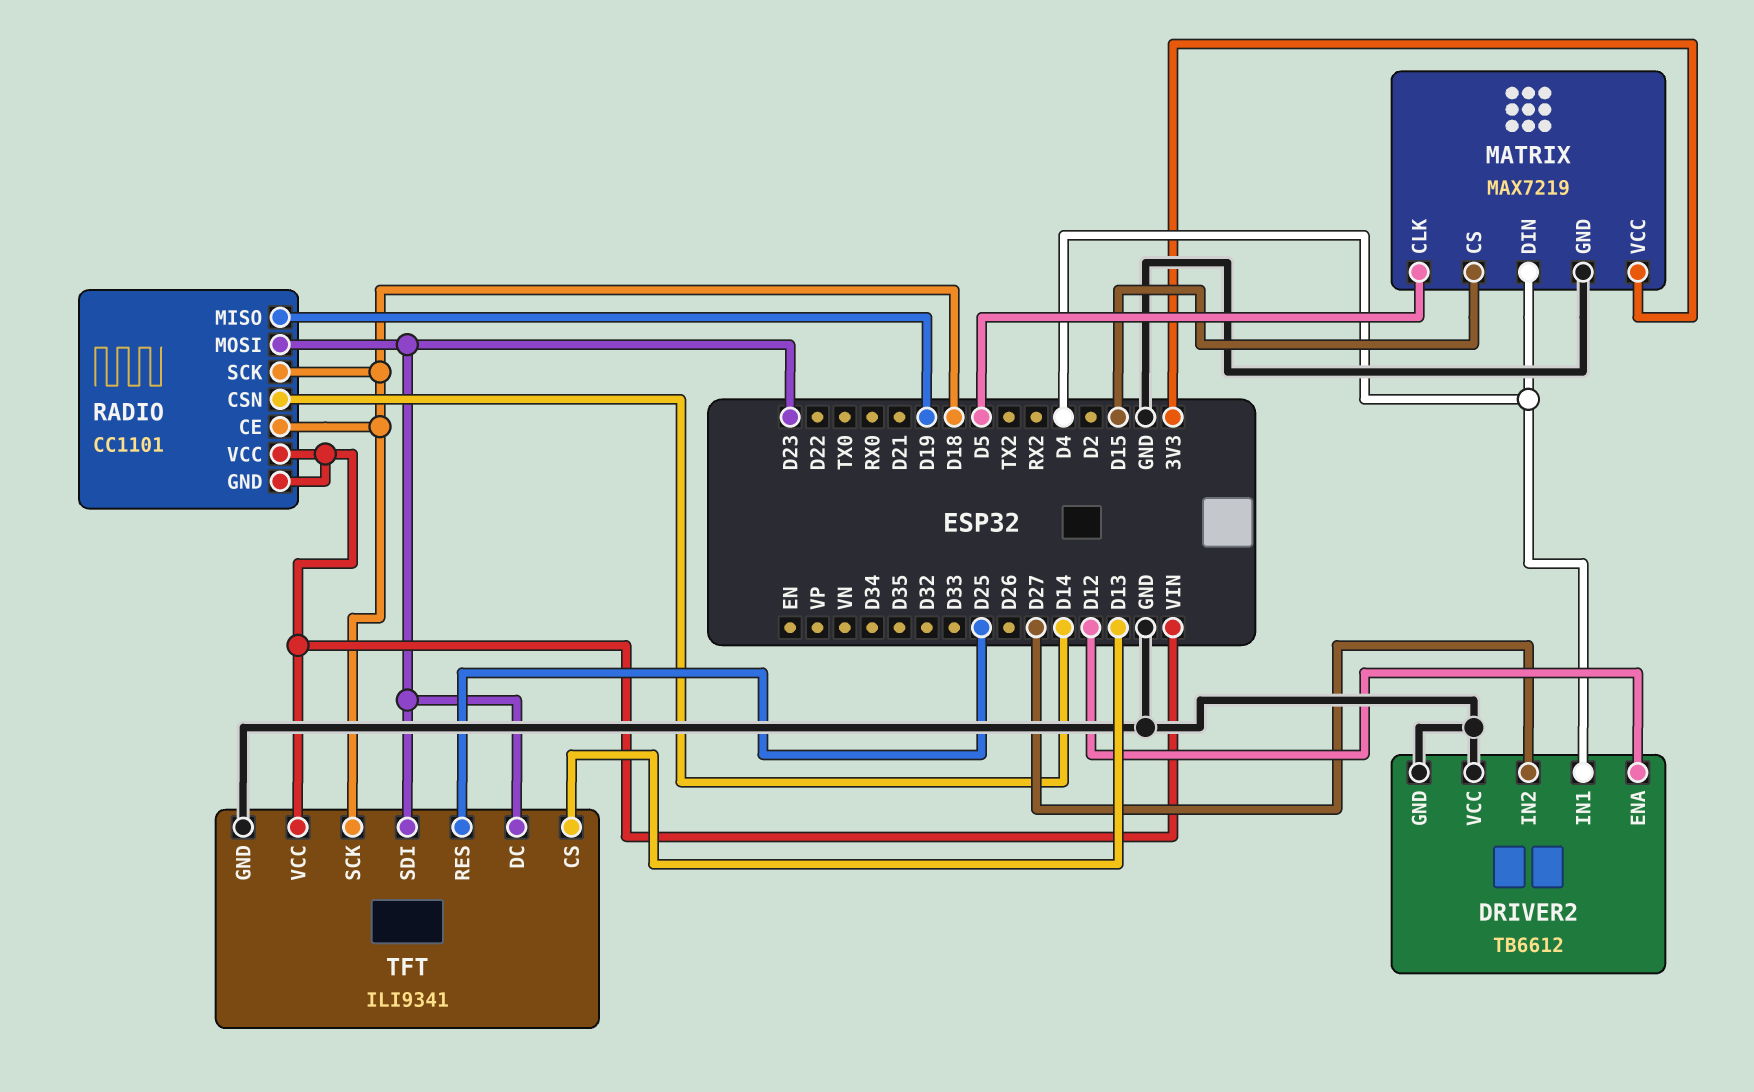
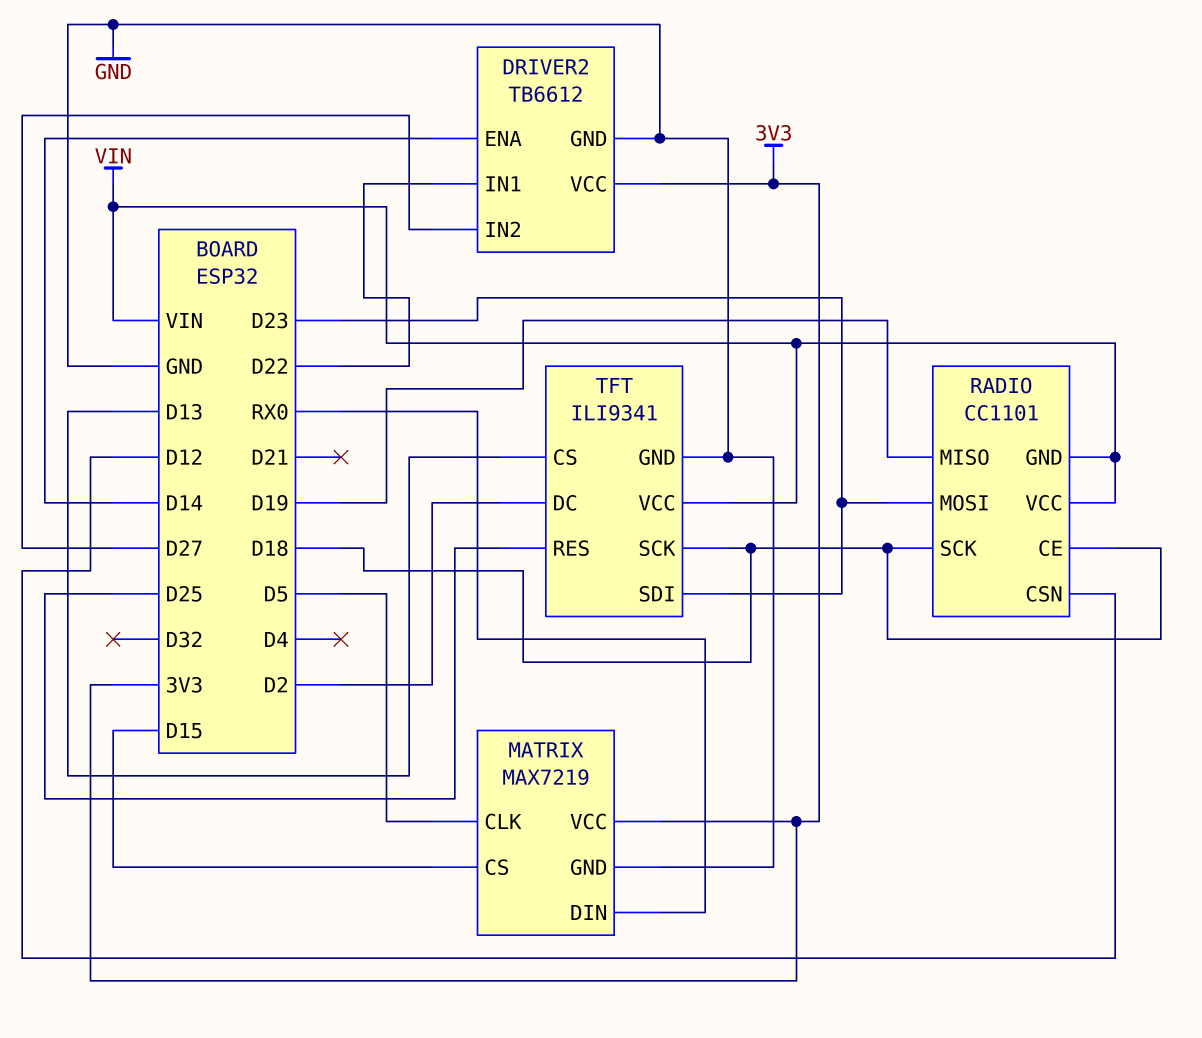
DRIVER2 pin ENA: D12 -> D14
DRIVER2 pin IN1: D4 -> D22
DRIVER2 pin VCC: GND -> 3V3
MATRIX pin DIN: D4 -> RX0
RADIO pin CSN: D14 -> D12
TFT pin DC: D23 -> D2

